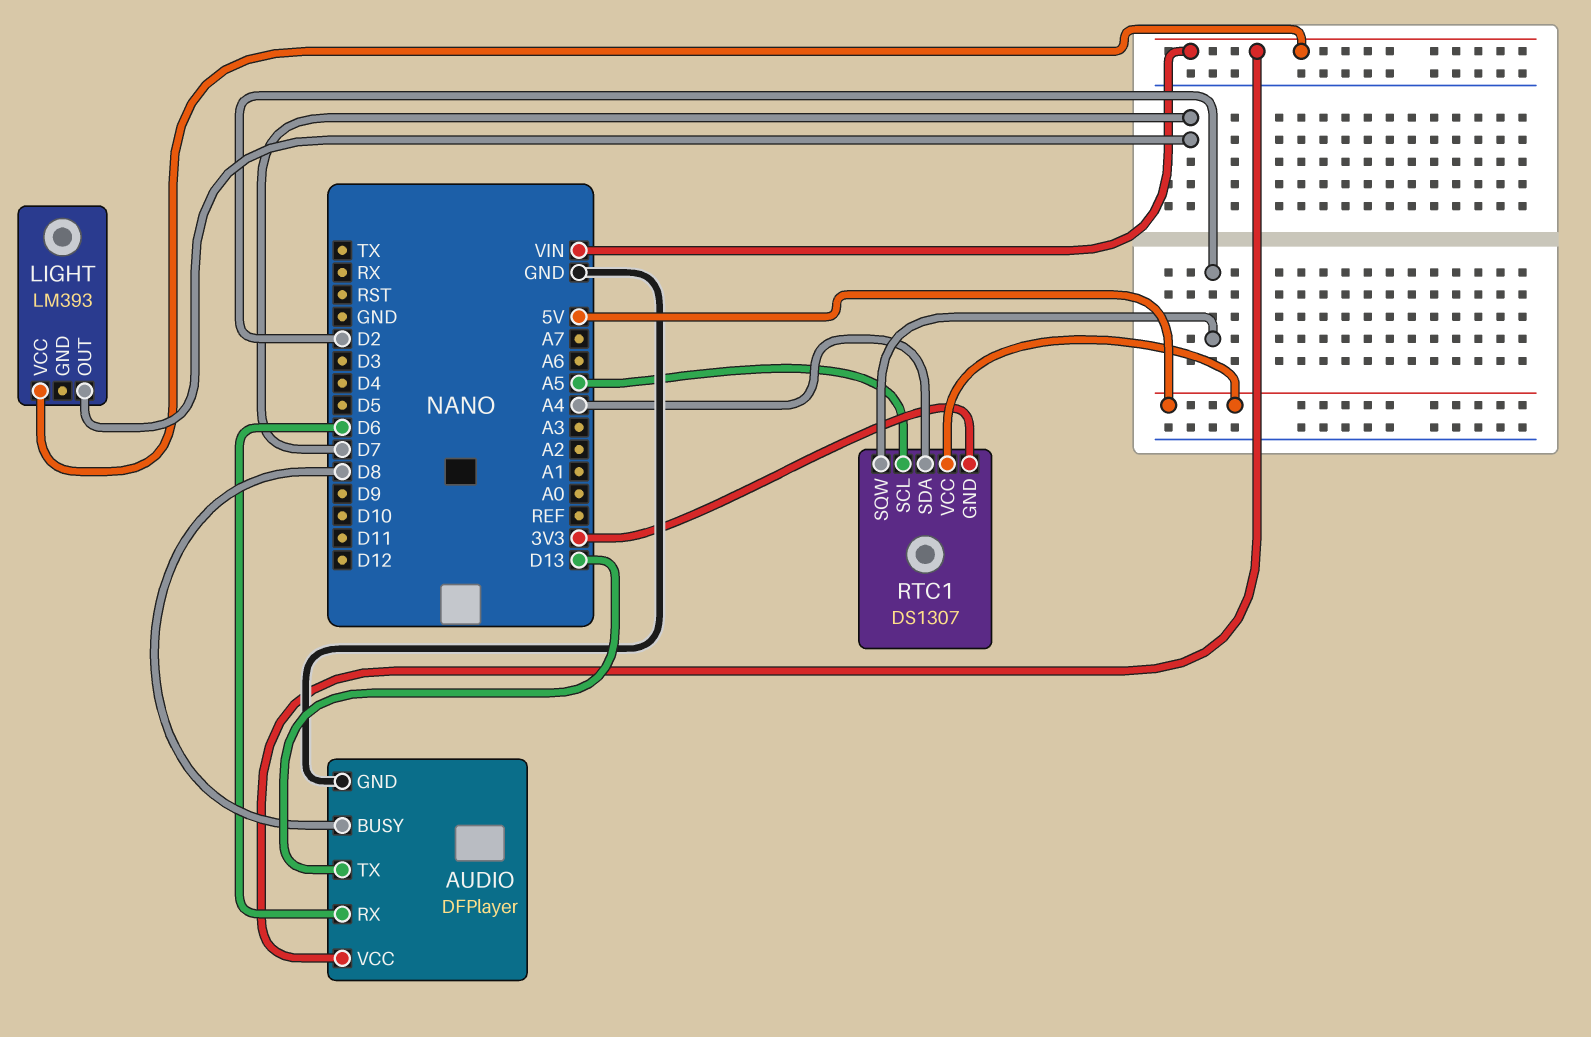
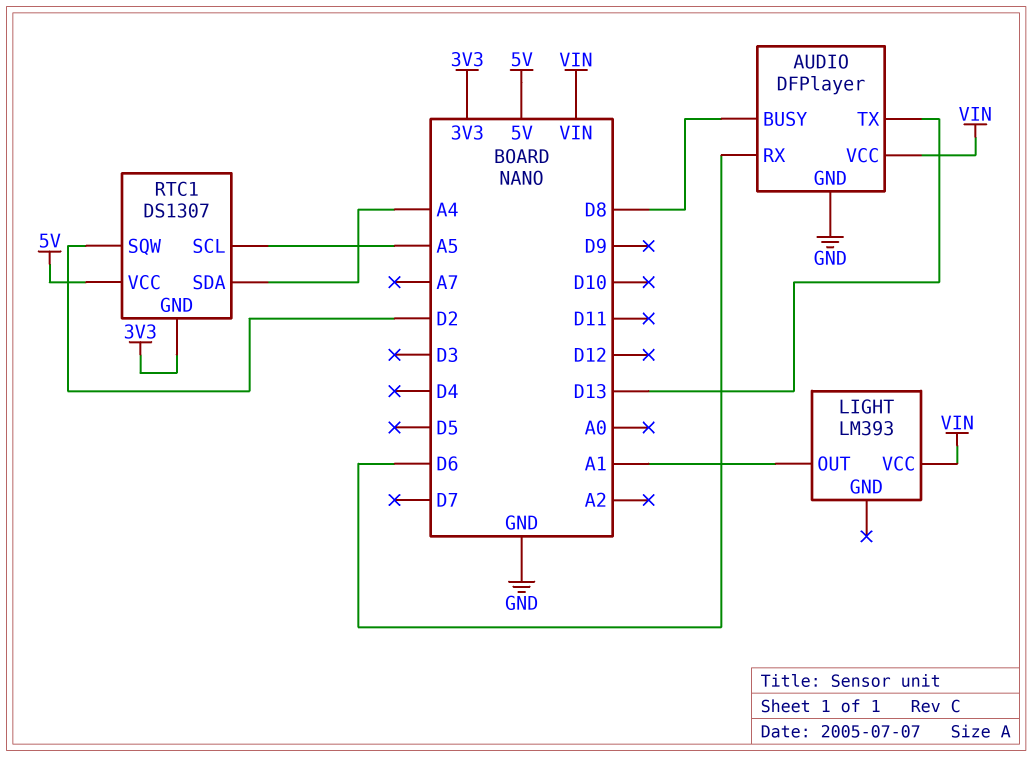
LIGHT pin OUT: D7 -> A1

